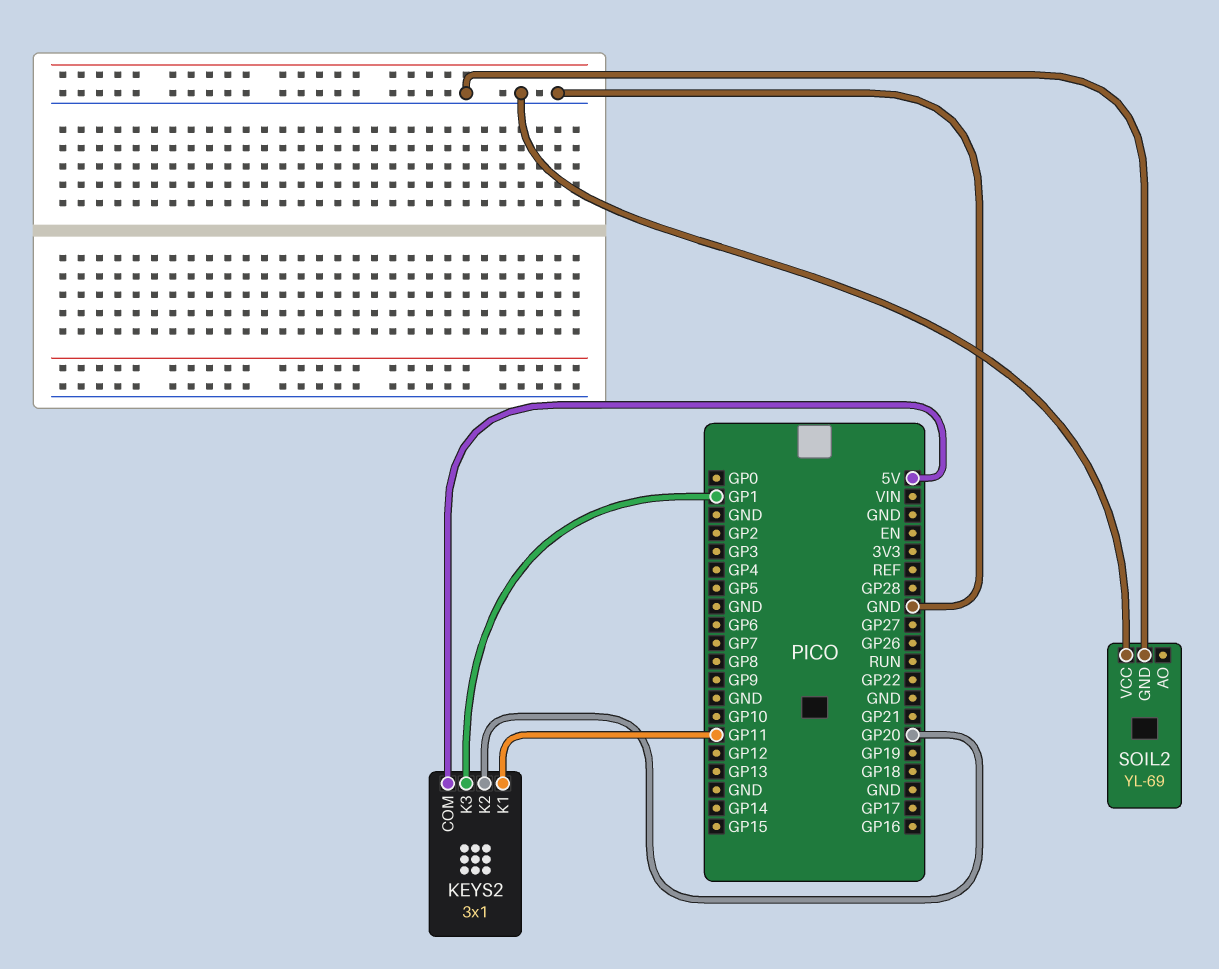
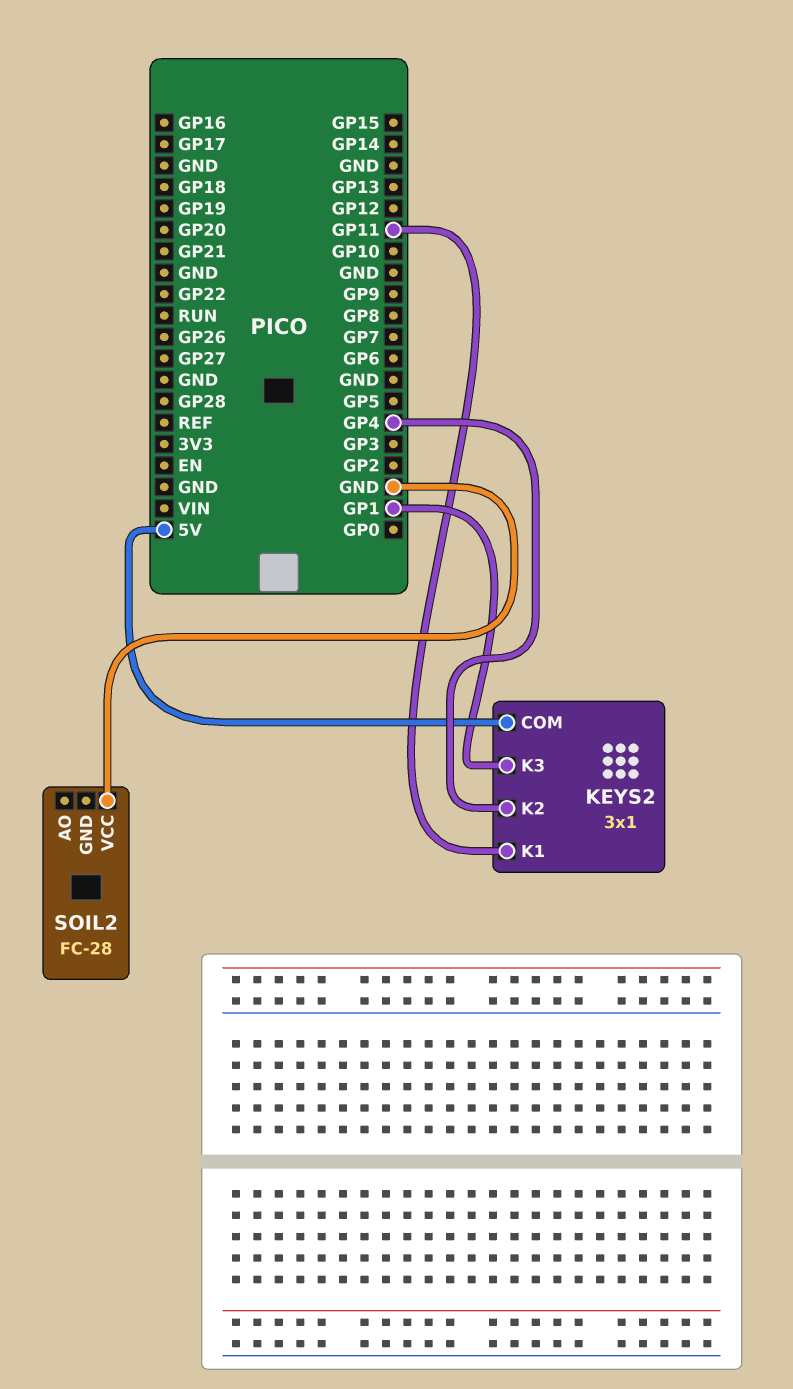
KEYS2 pin K2: GP20 -> GP4
SOIL2: YL-69 -> FC-28
SOIL2 pin GND: GND -> none

